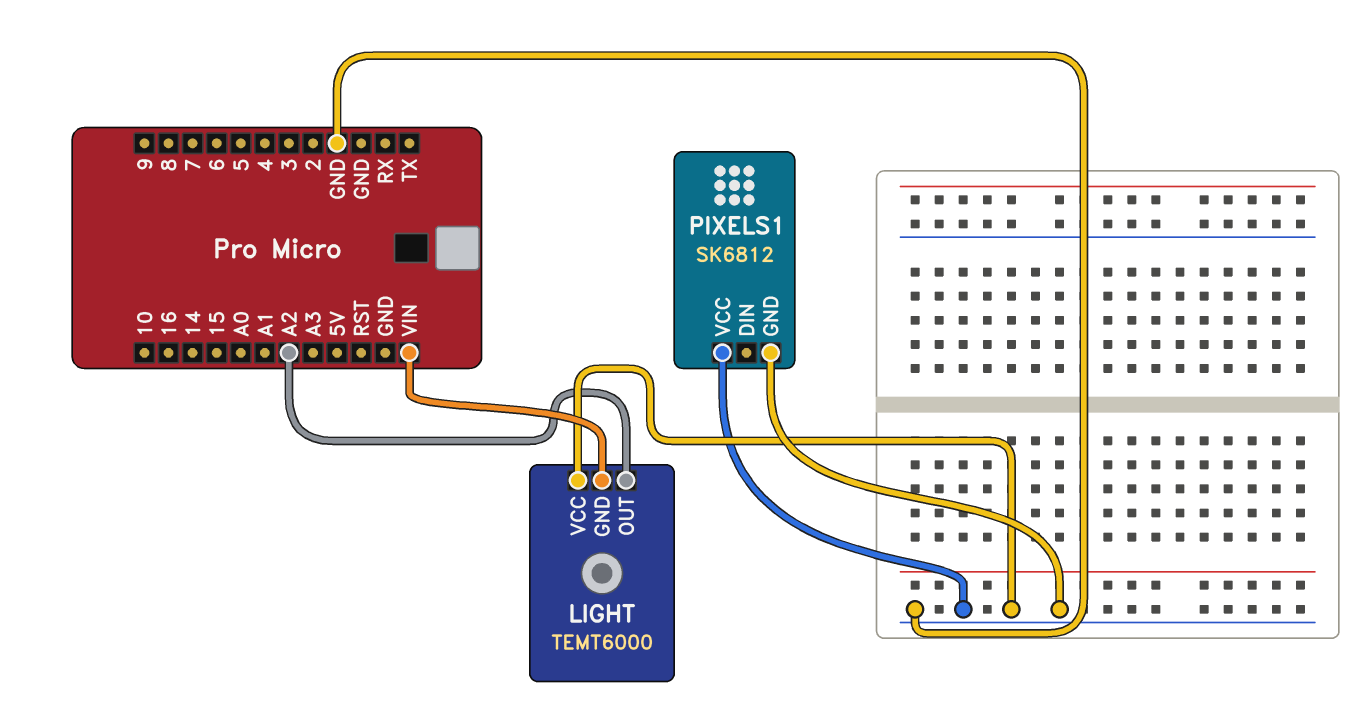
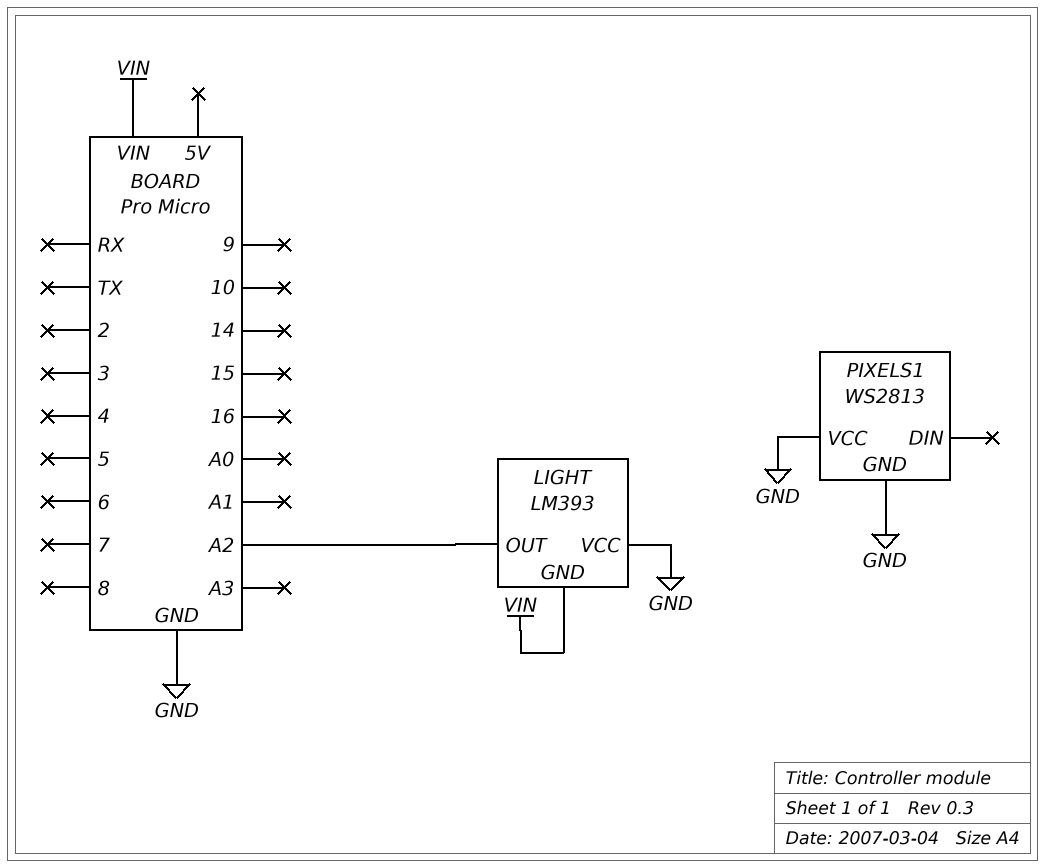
LIGHT: TEMT6000 -> LM393
PIXELS1: SK6812 -> WS2813

